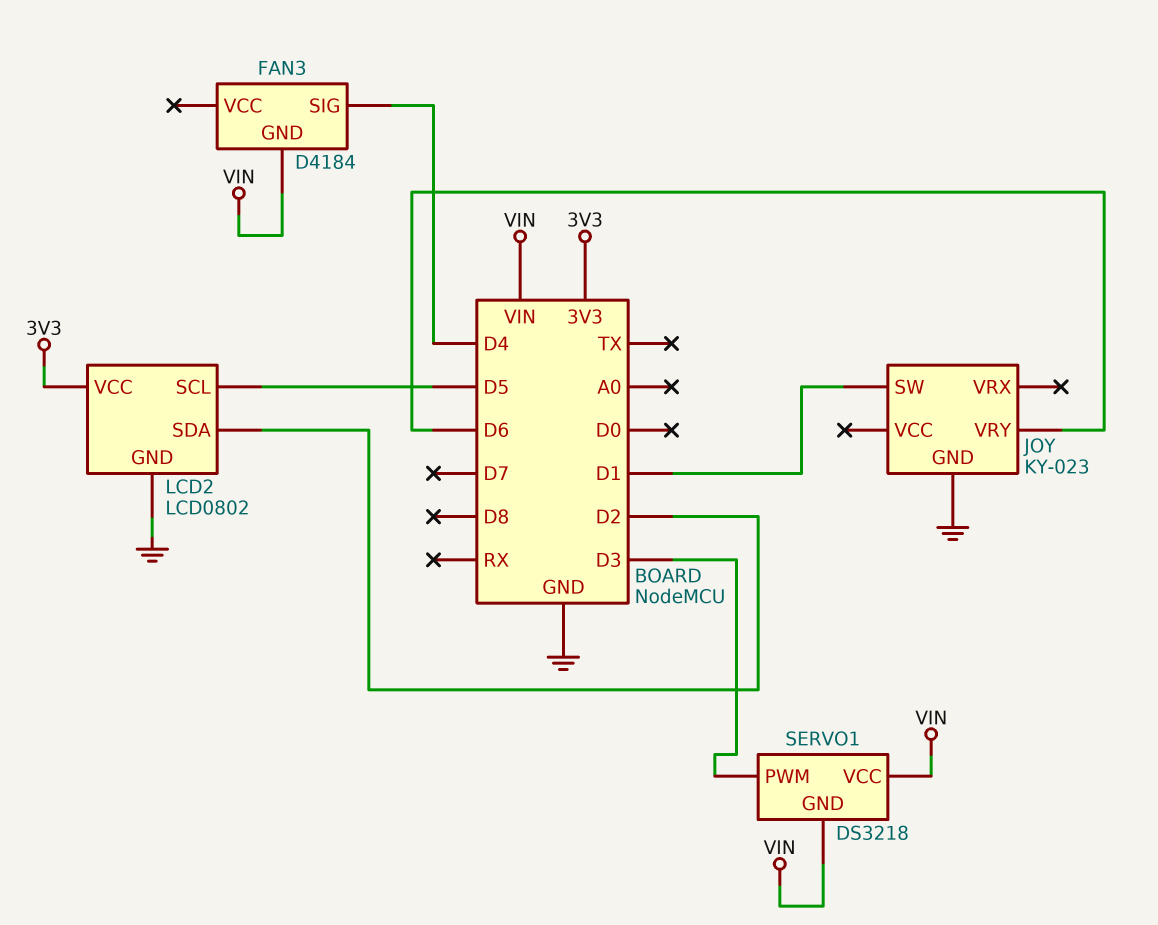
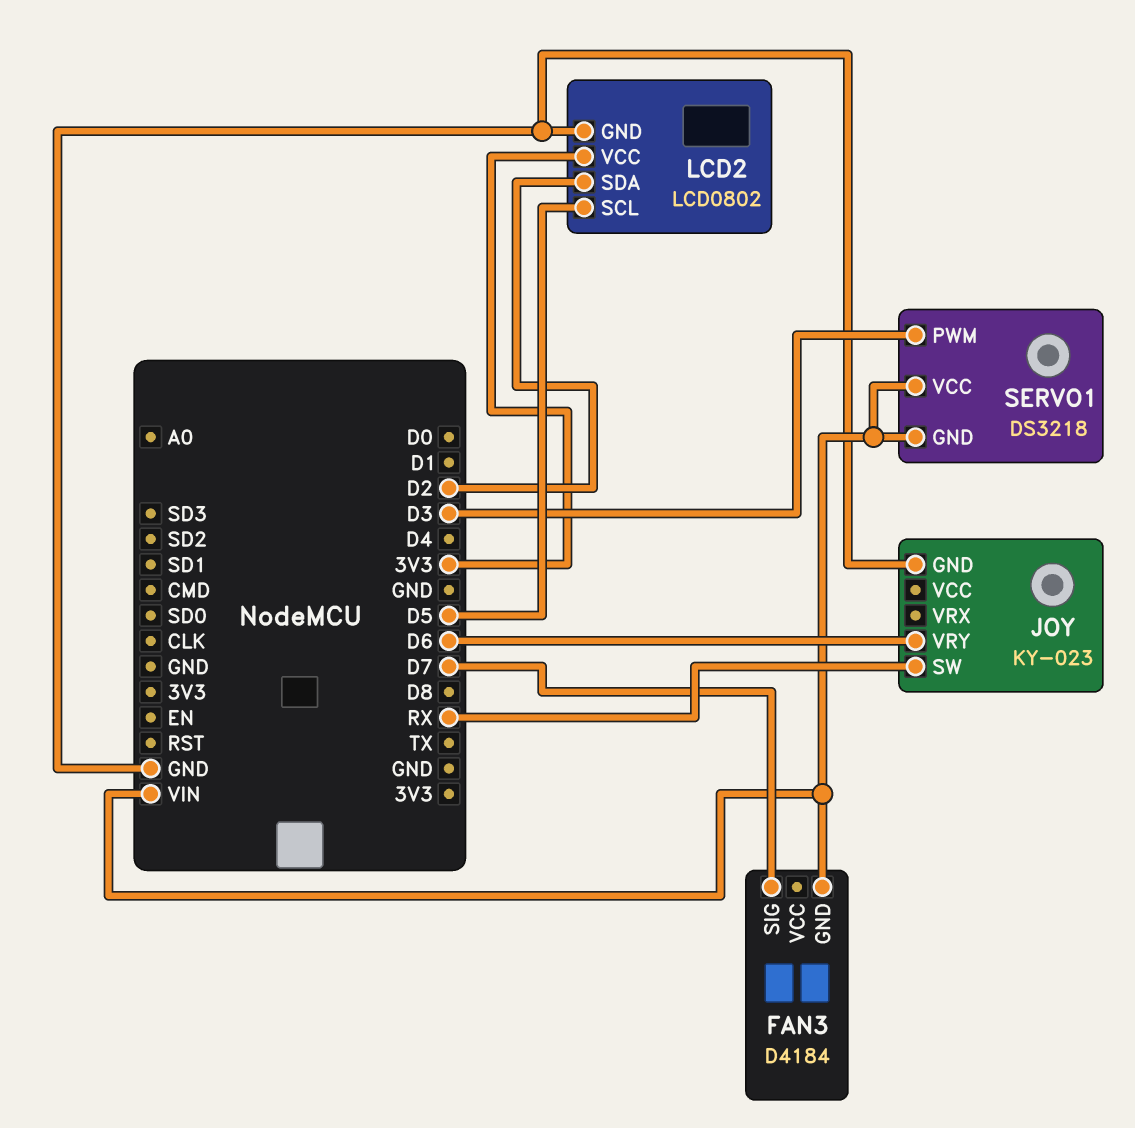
FAN3 pin SIG: D4 -> D7
JOY pin SW: D1 -> RX

